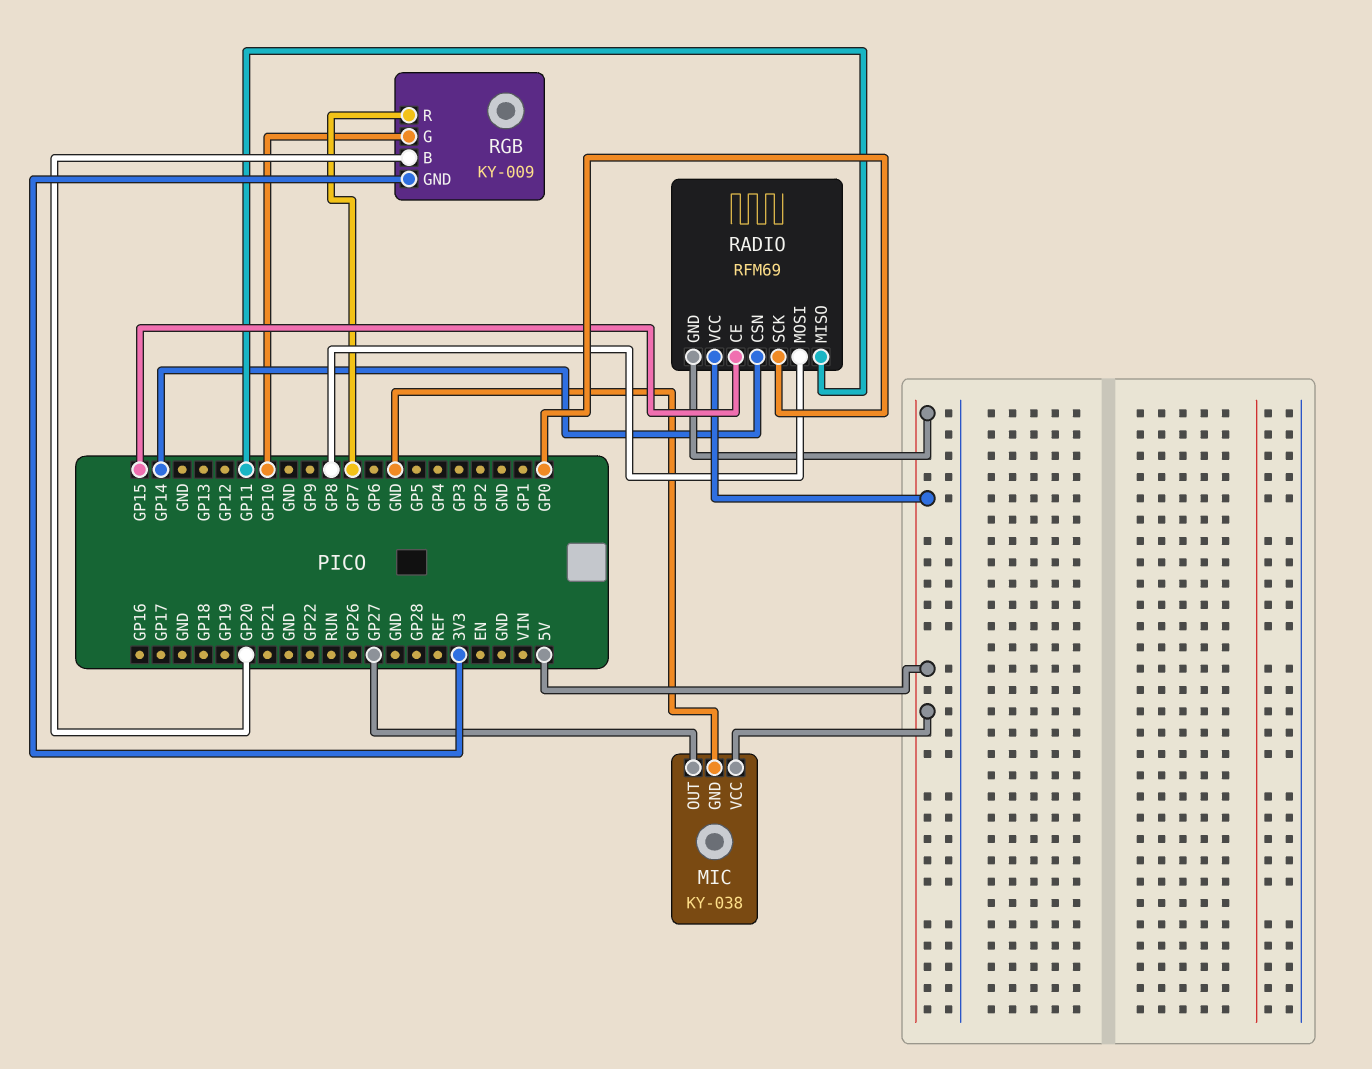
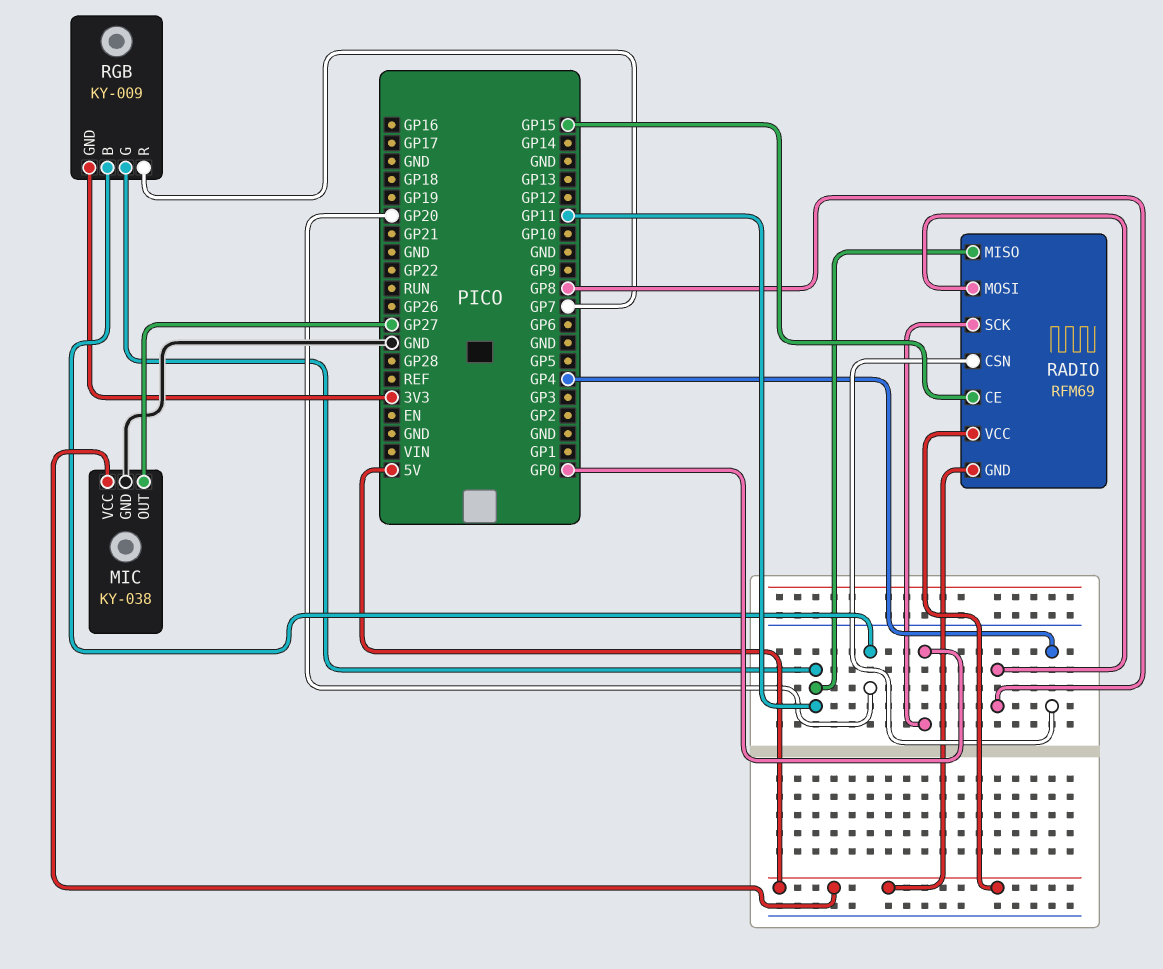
RADIO pin CSN: GP14 -> GP4
RGB pin G: GP10 -> GP11

